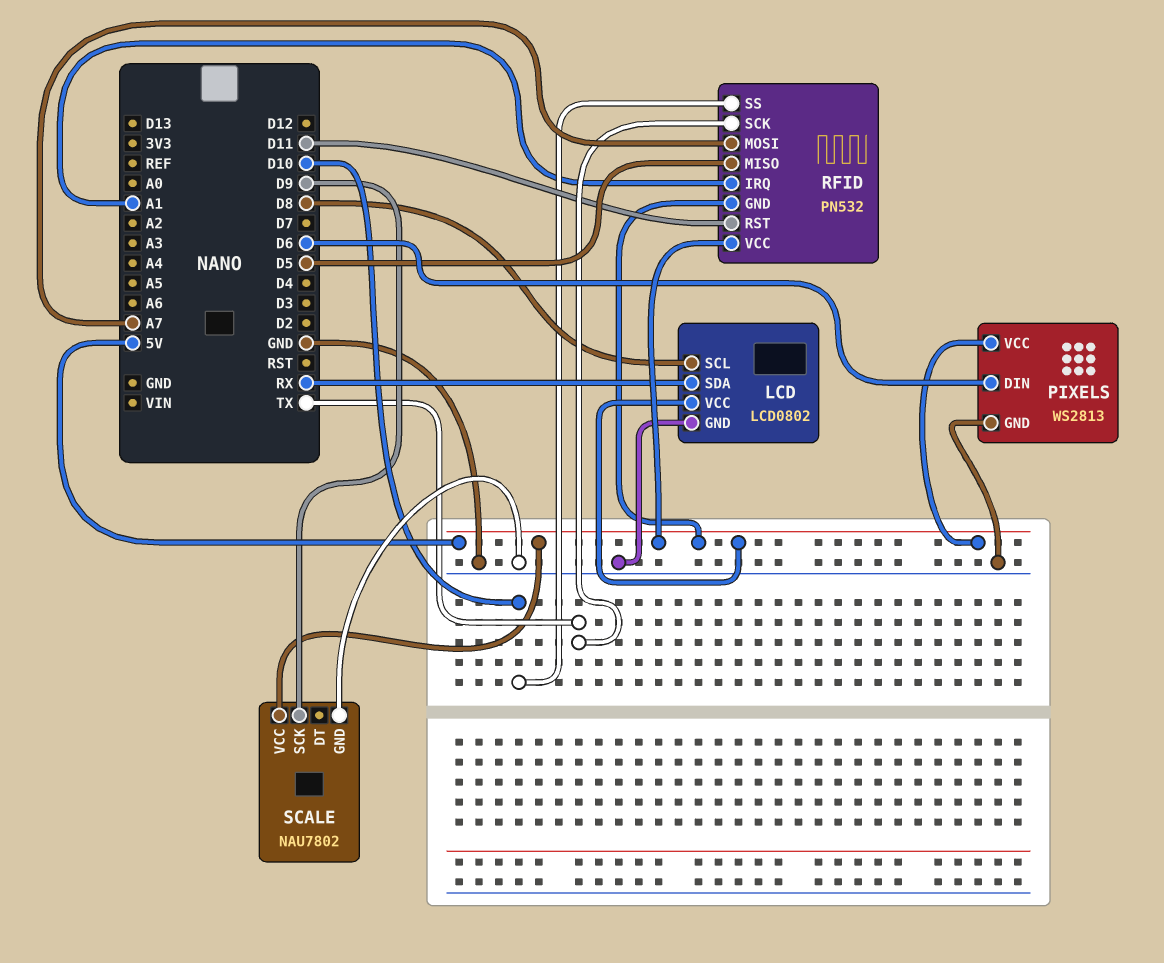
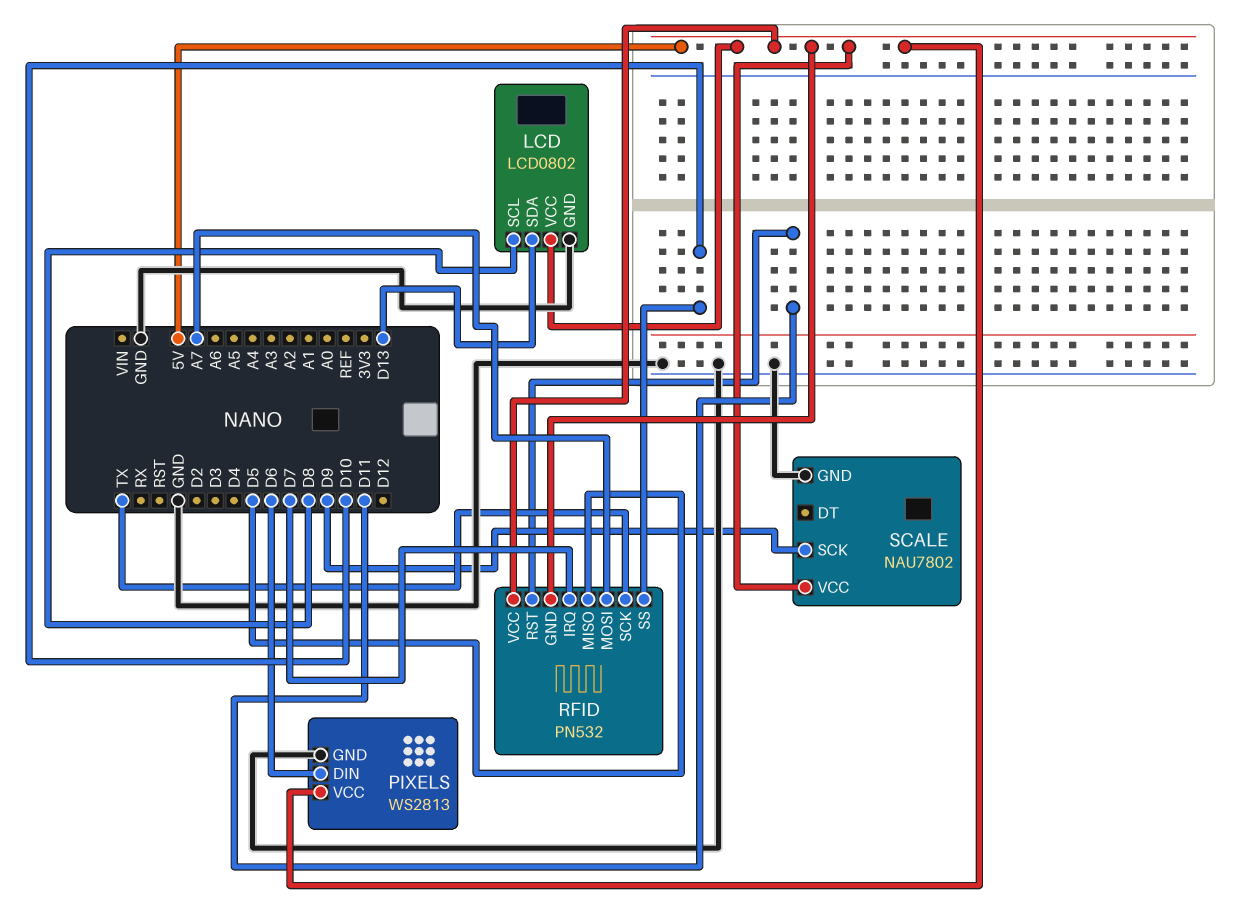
LCD pin SDA: RX -> D13
RFID pin IRQ: A1 -> D7

